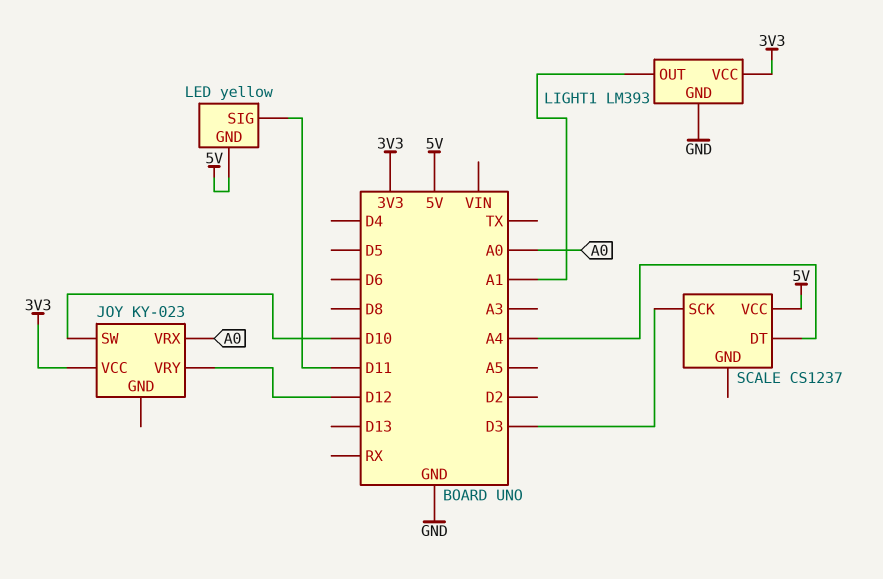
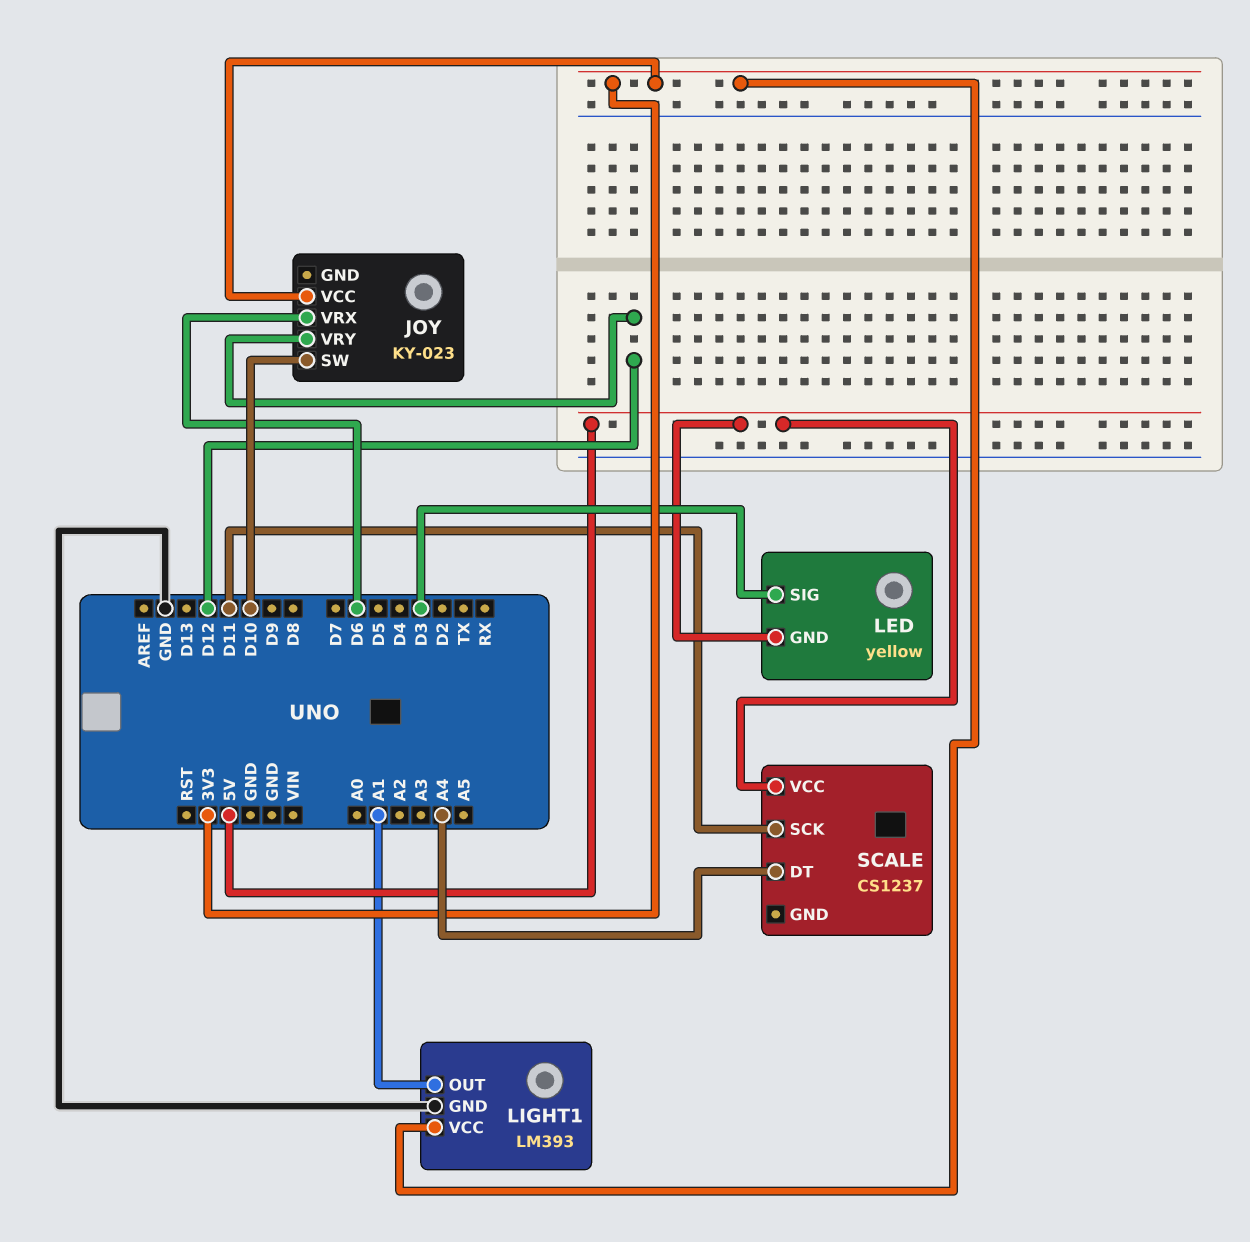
JOY pin VRX: A0 -> D6
LED pin SIG: D11 -> D3
SCALE pin SCK: D3 -> D11

